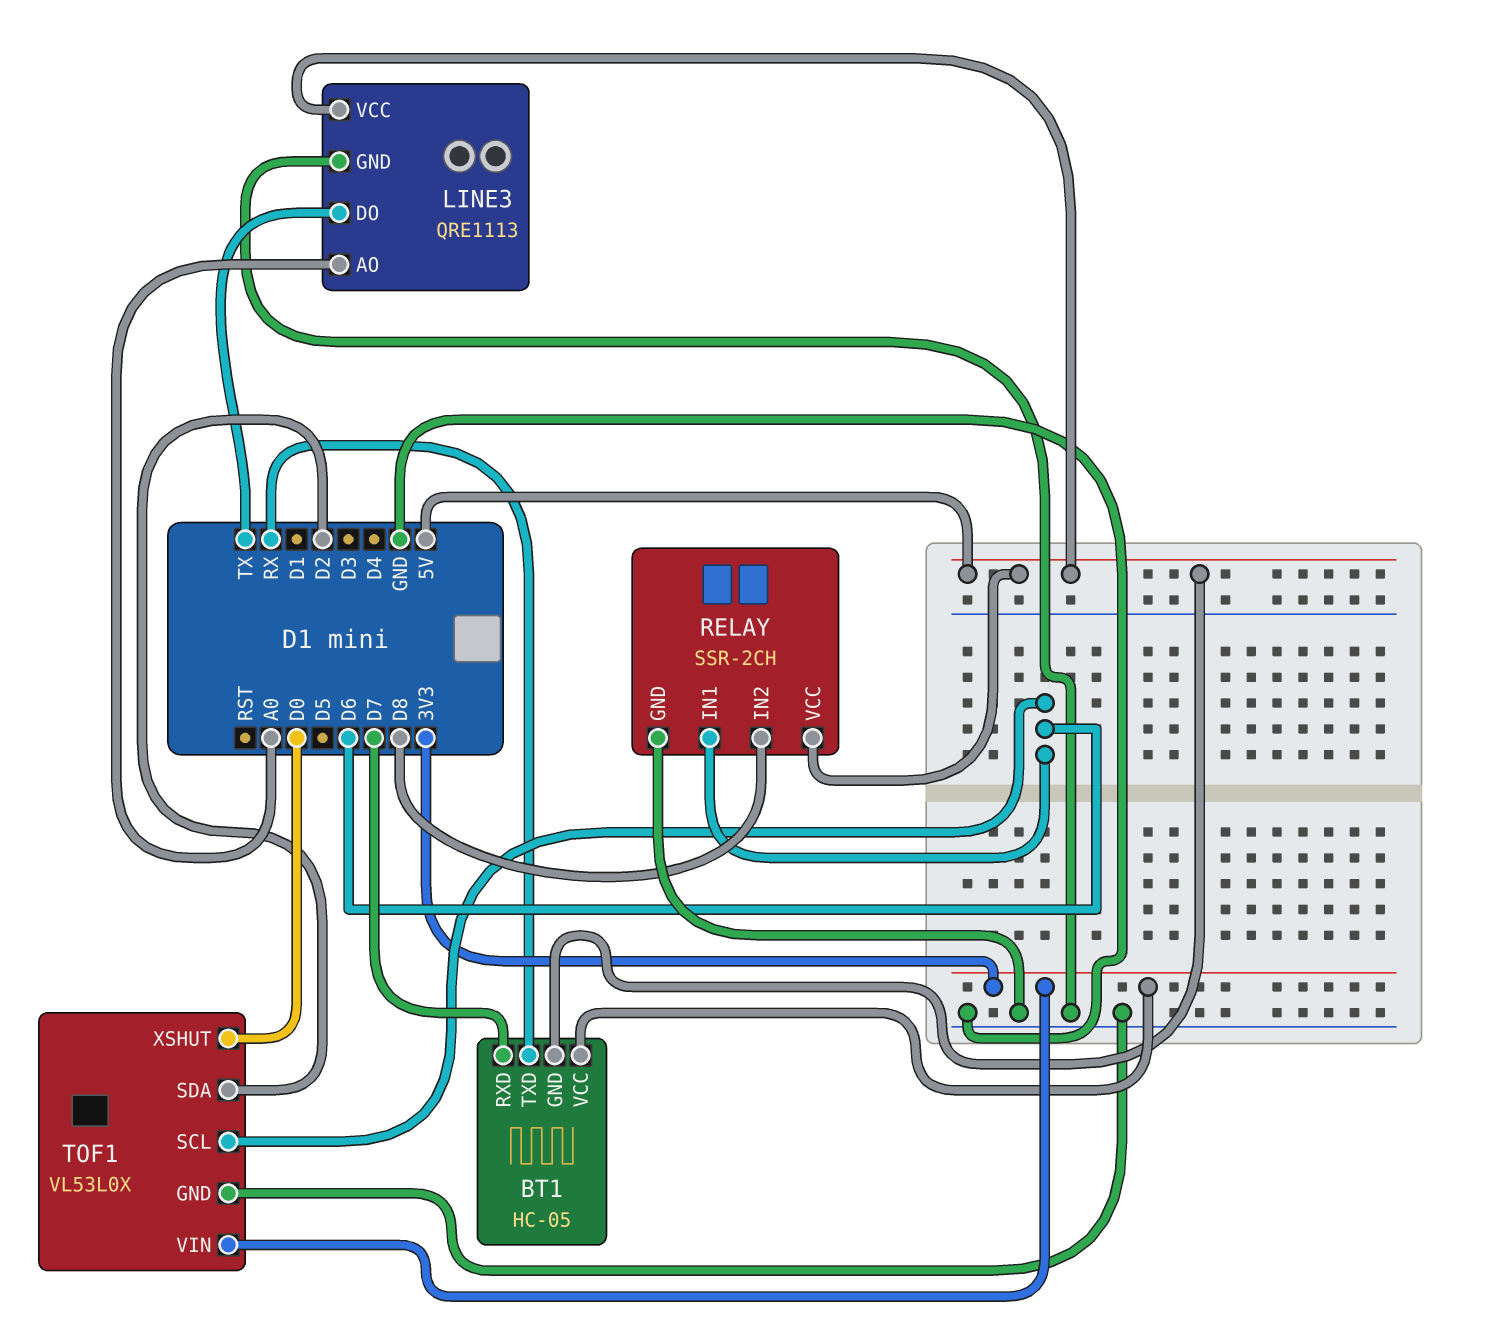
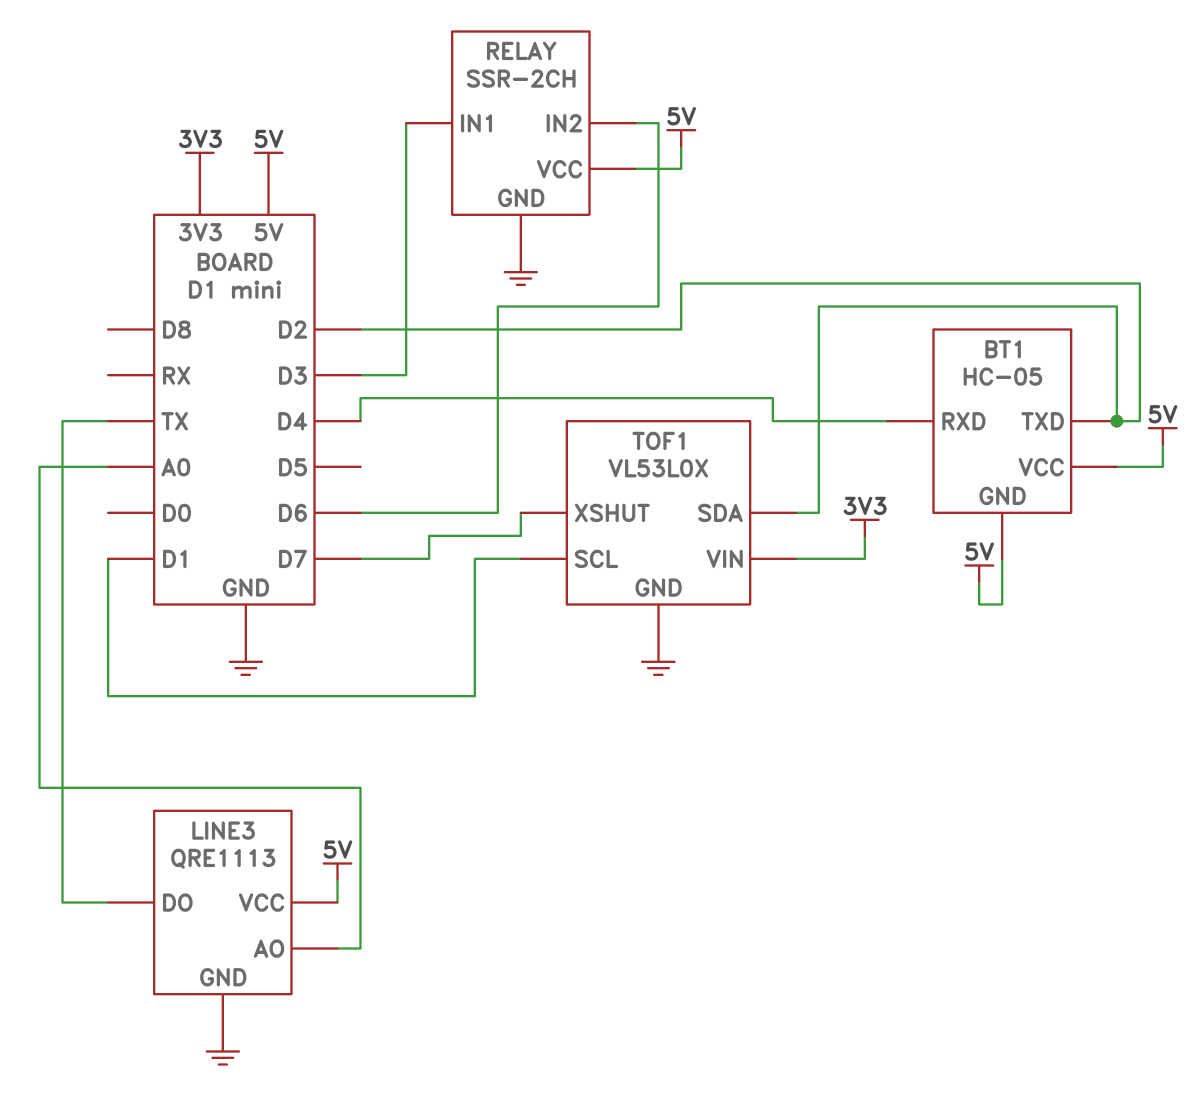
BT1 pin RXD: D7 -> D4
BT1 pin TXD: RX -> D2
BT1 pin VCC: 3V3 -> 5V
RELAY pin IN1: D6 -> D3
RELAY pin IN2: D8 -> D6
TOF1 pin SCL: D6 -> D1
TOF1 pin XSHUT: D0 -> D7

